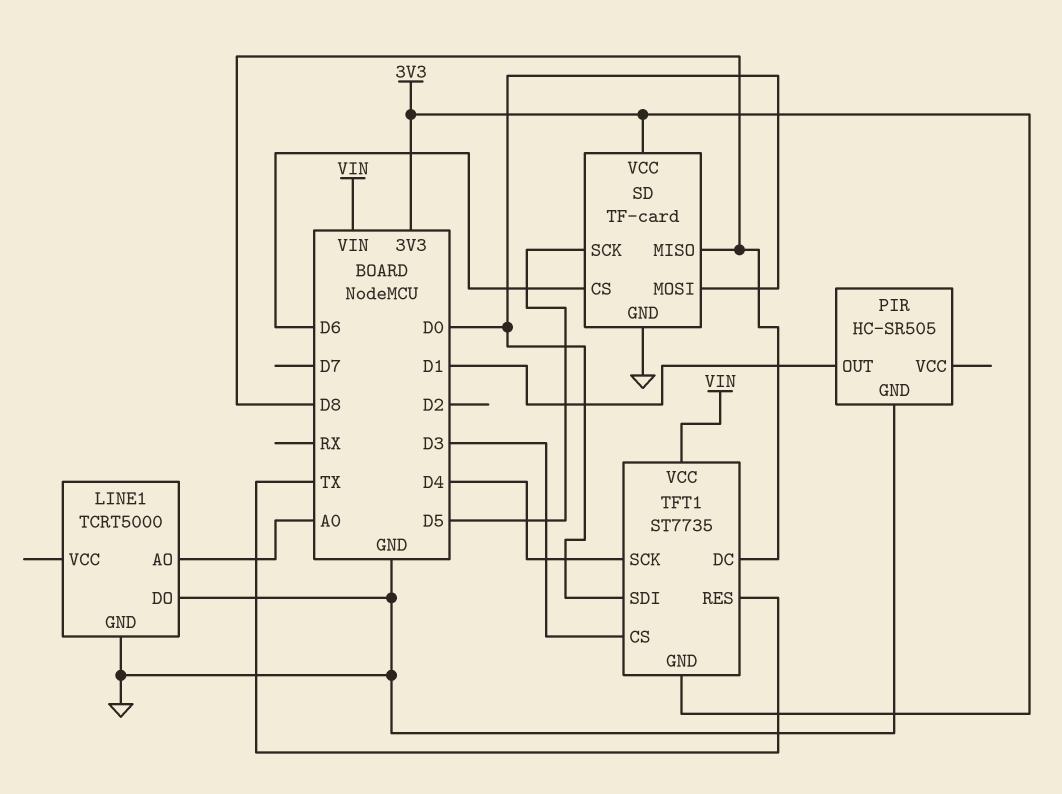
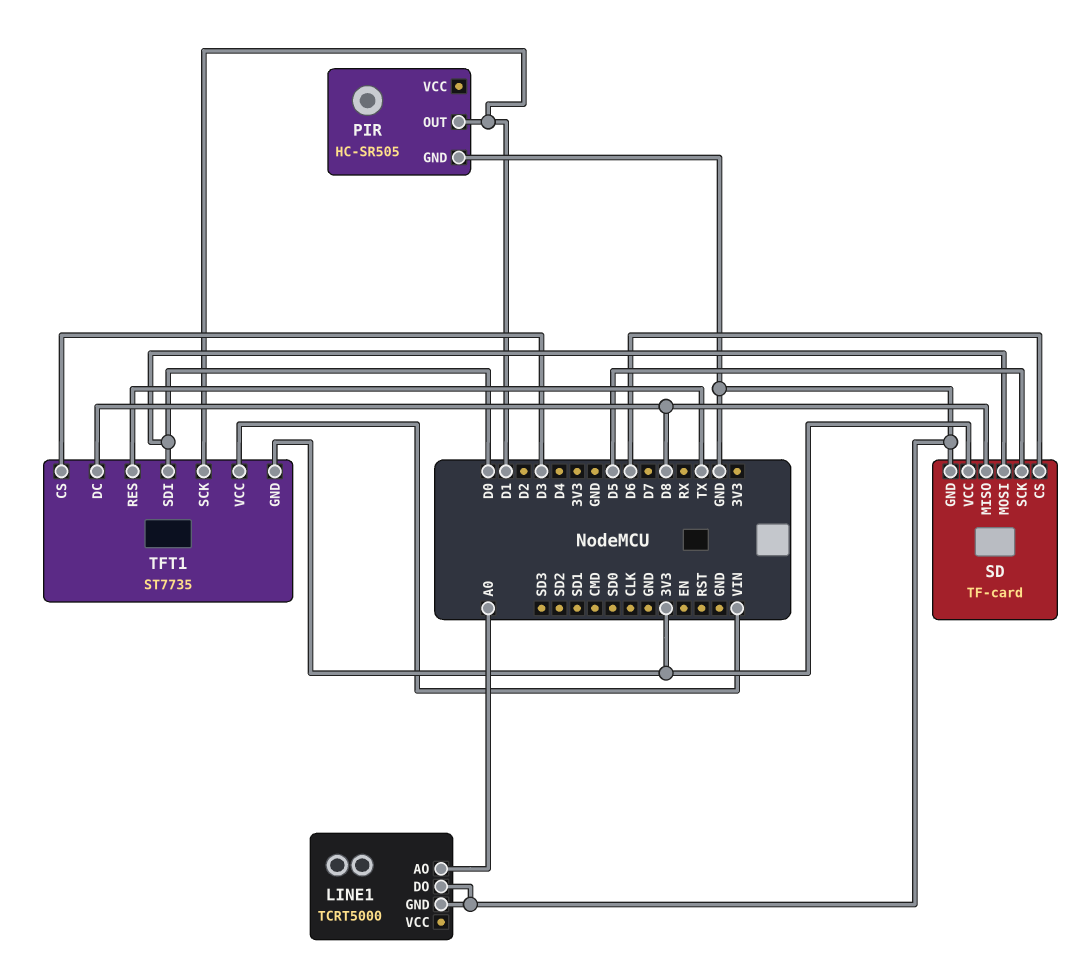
TFT1 pin SCK: D4 -> D1

